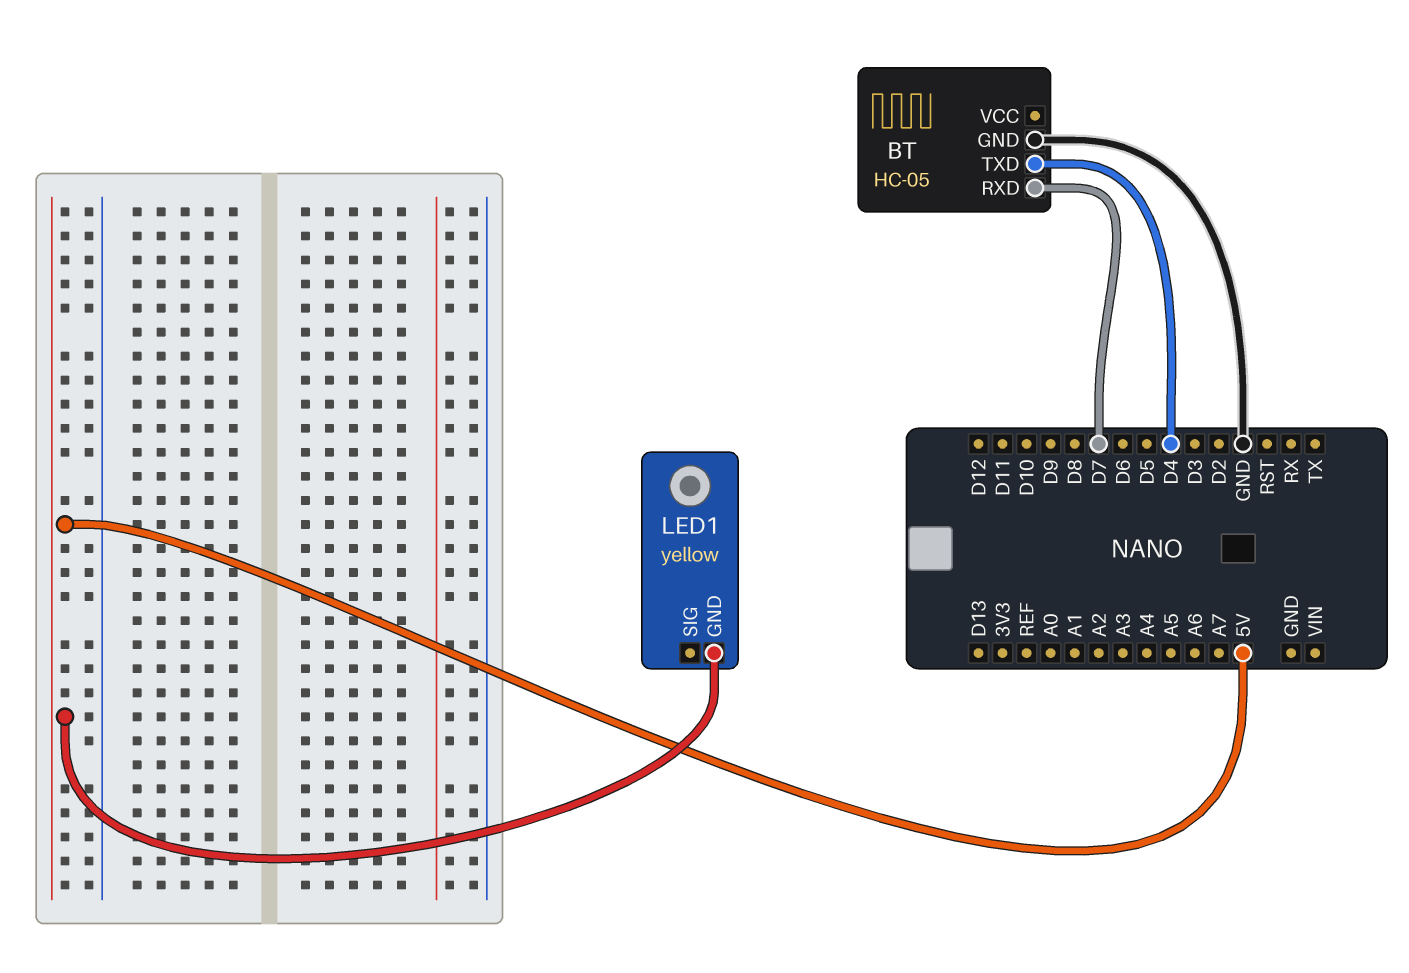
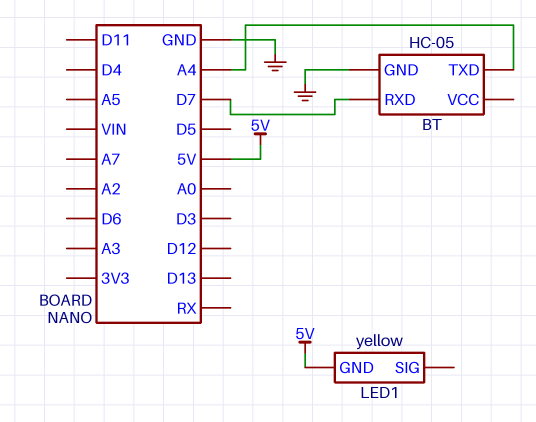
BT pin TXD: D4 -> A4

